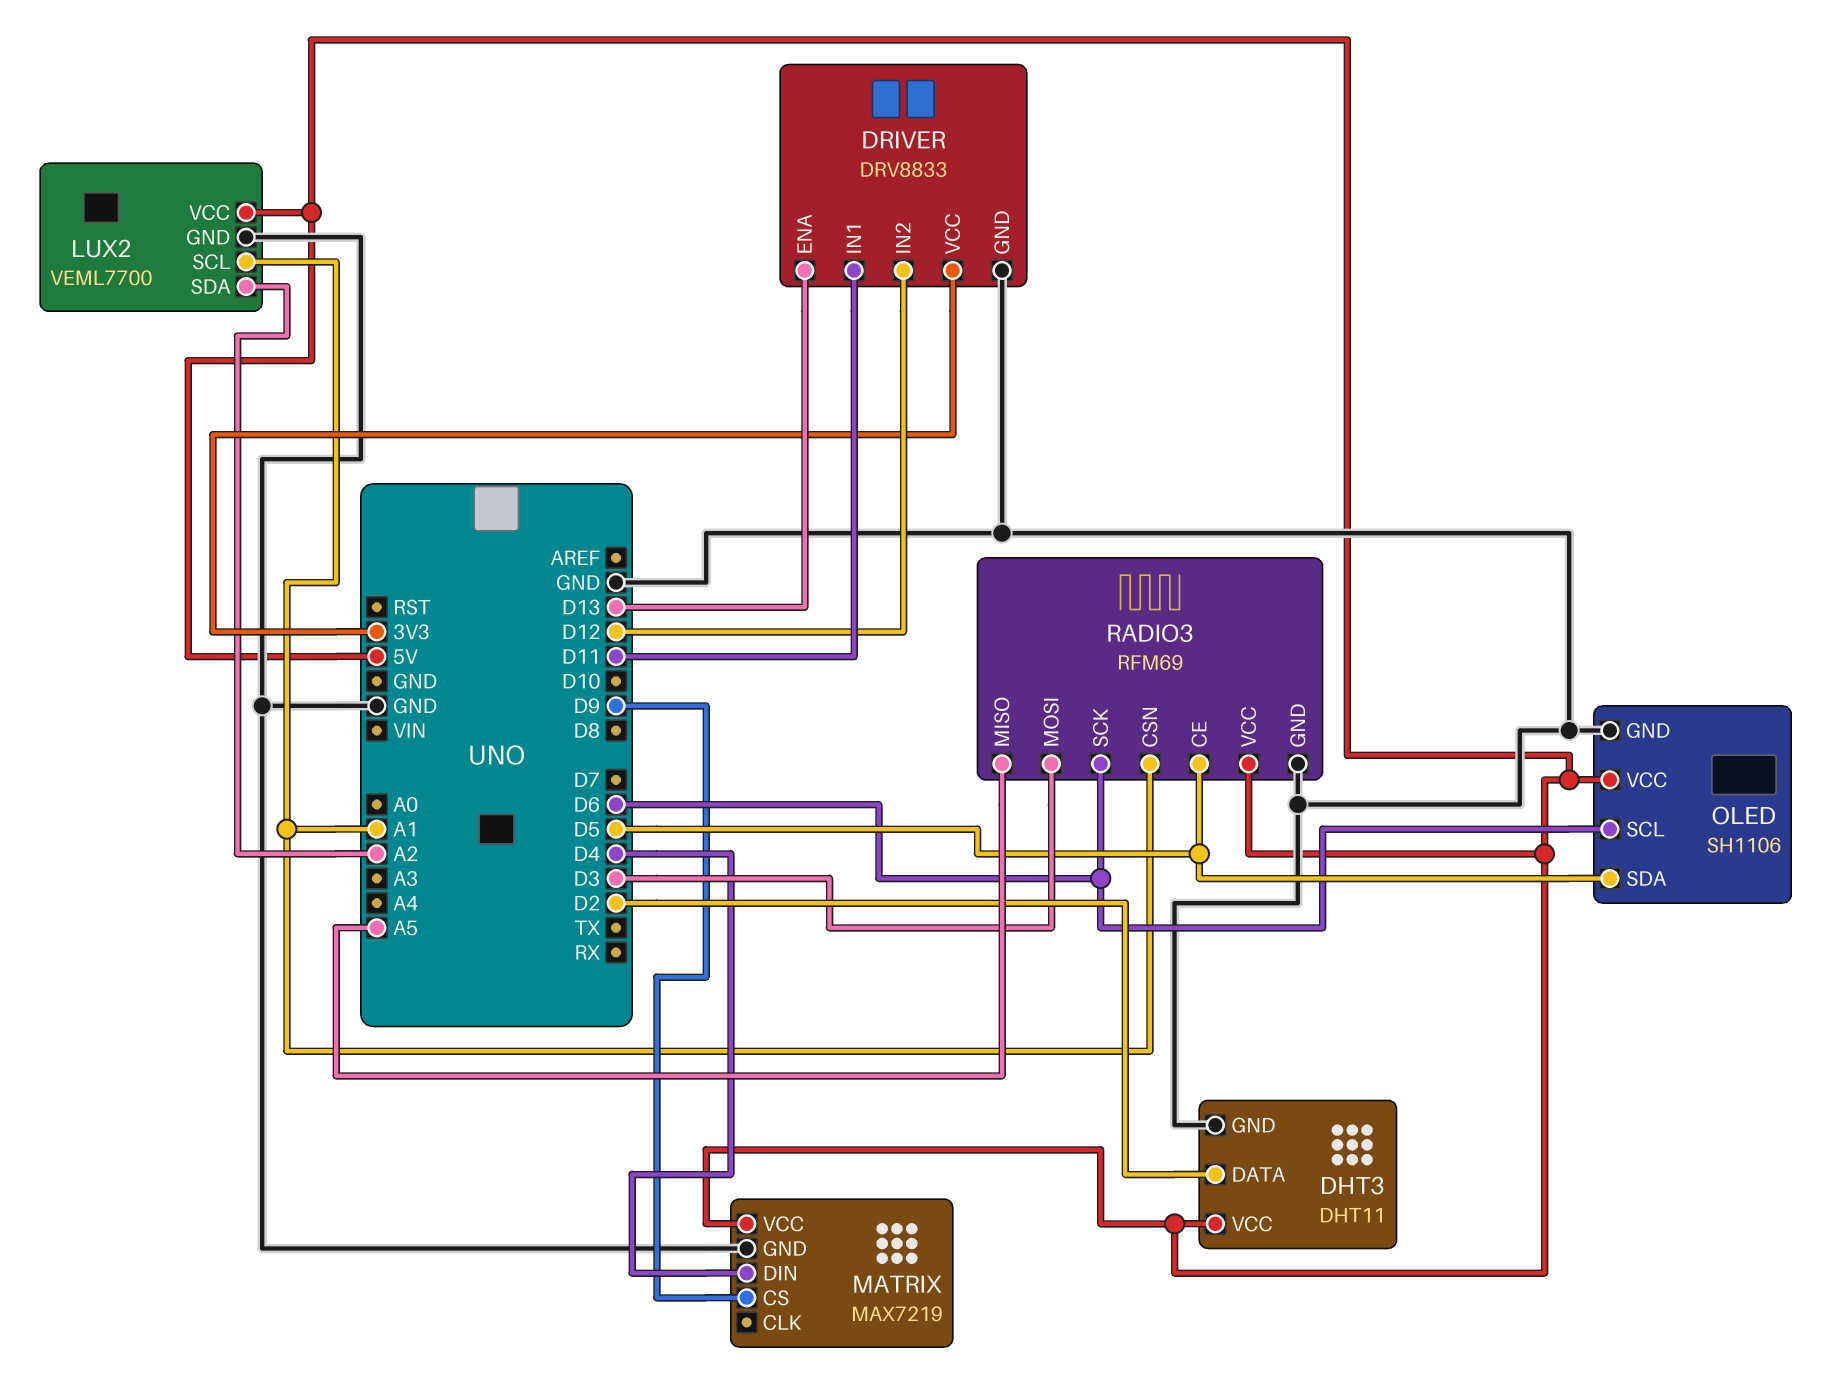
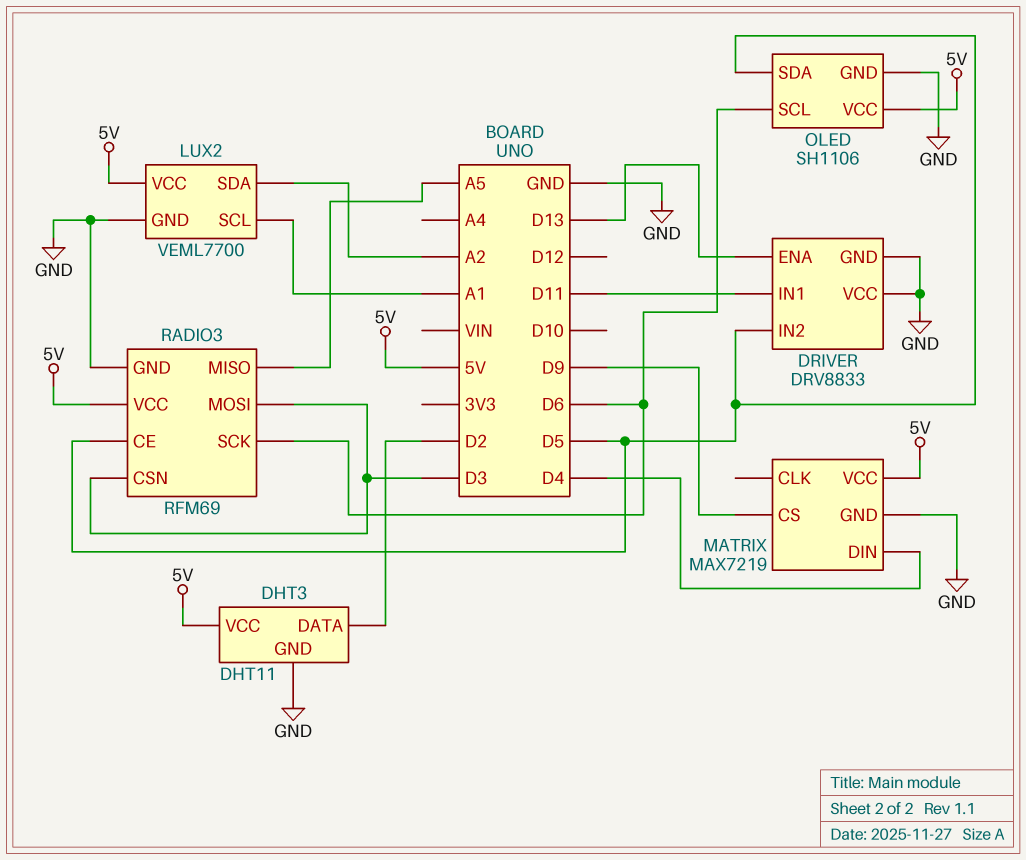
DRIVER pin IN2: D12 -> D5
DRIVER pin VCC: 3V3 -> GND
RADIO3 pin CSN: A1 -> D3

